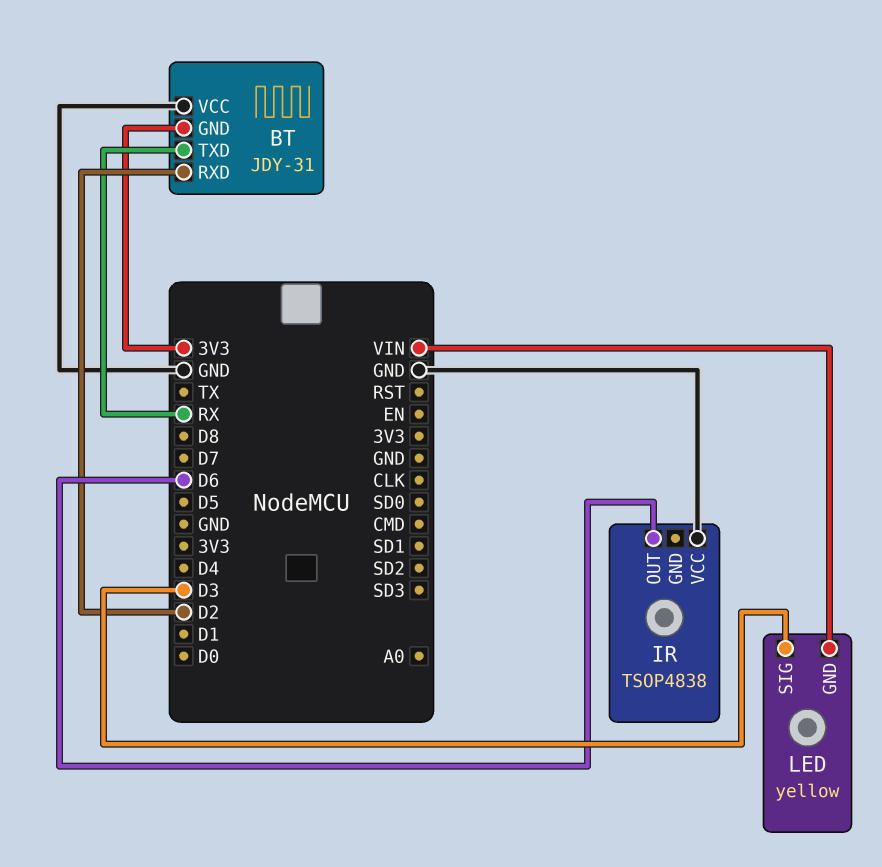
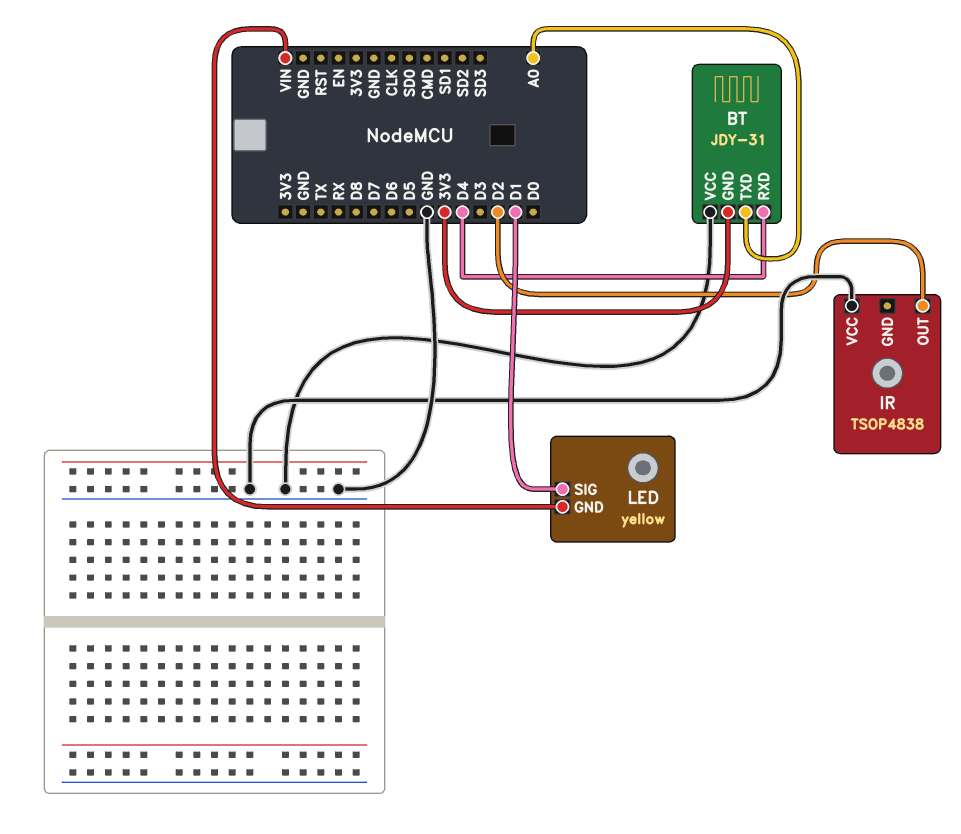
BT pin RXD: D2 -> D4
BT pin TXD: RX -> A0
IR pin OUT: D6 -> D2
LED pin SIG: D3 -> D1

